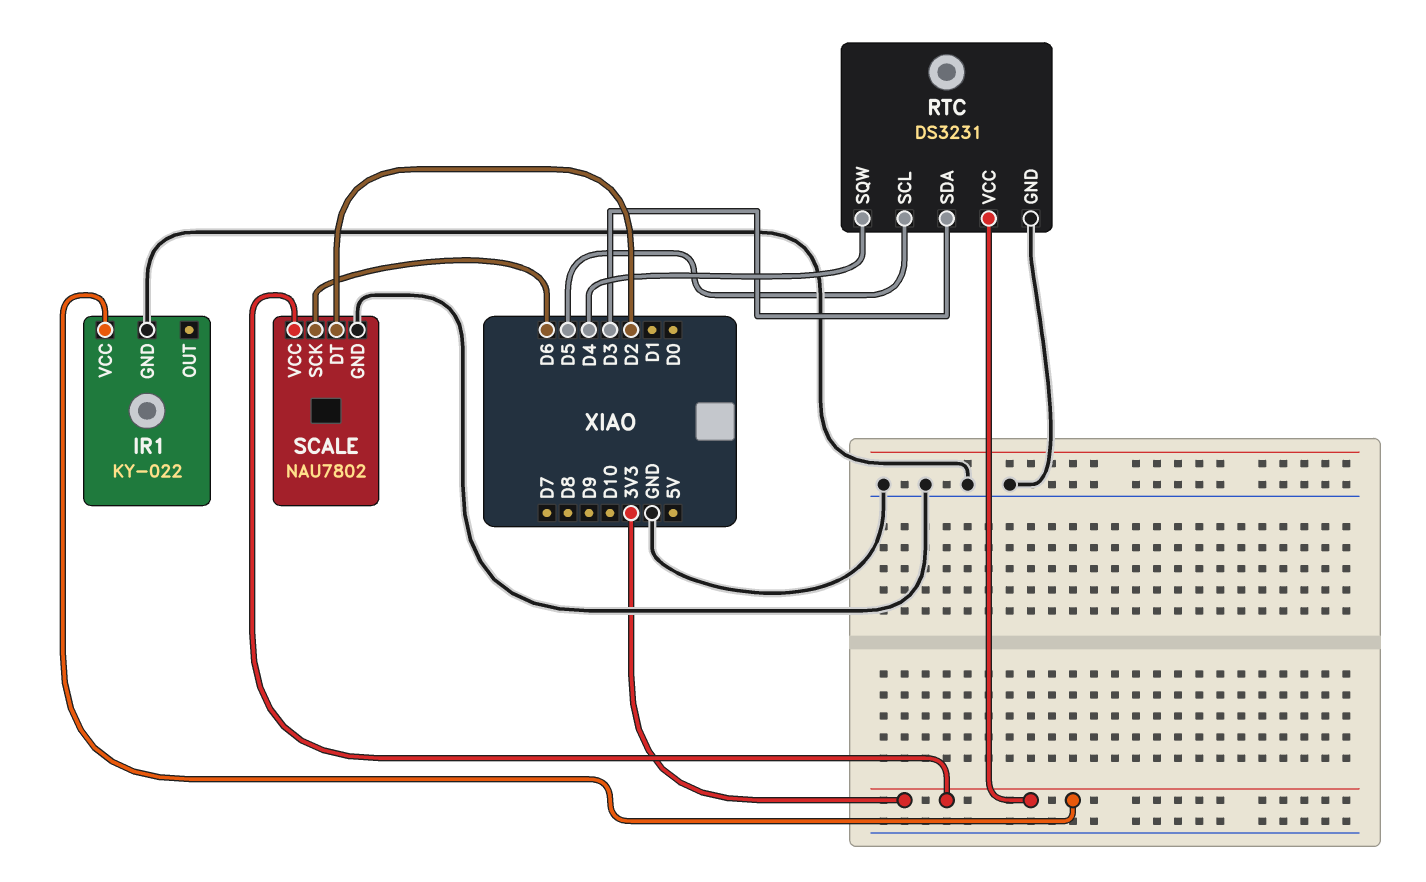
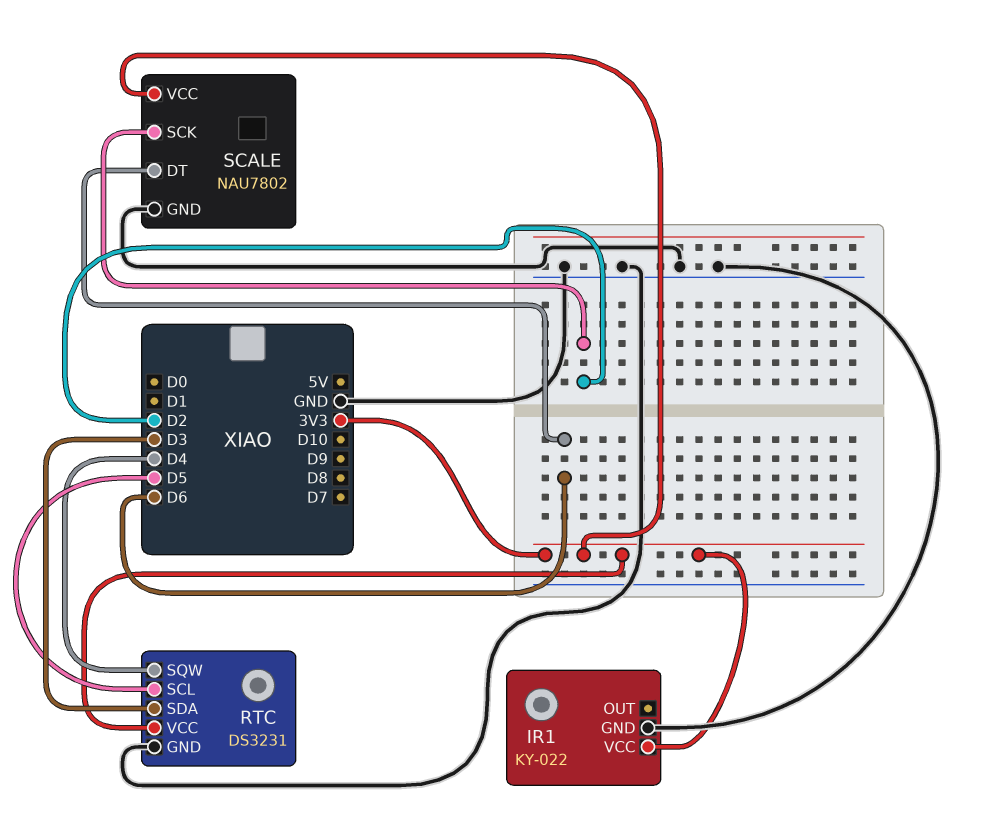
SCALE pin DT: D2 -> D6
SCALE pin SCK: D6 -> D2

